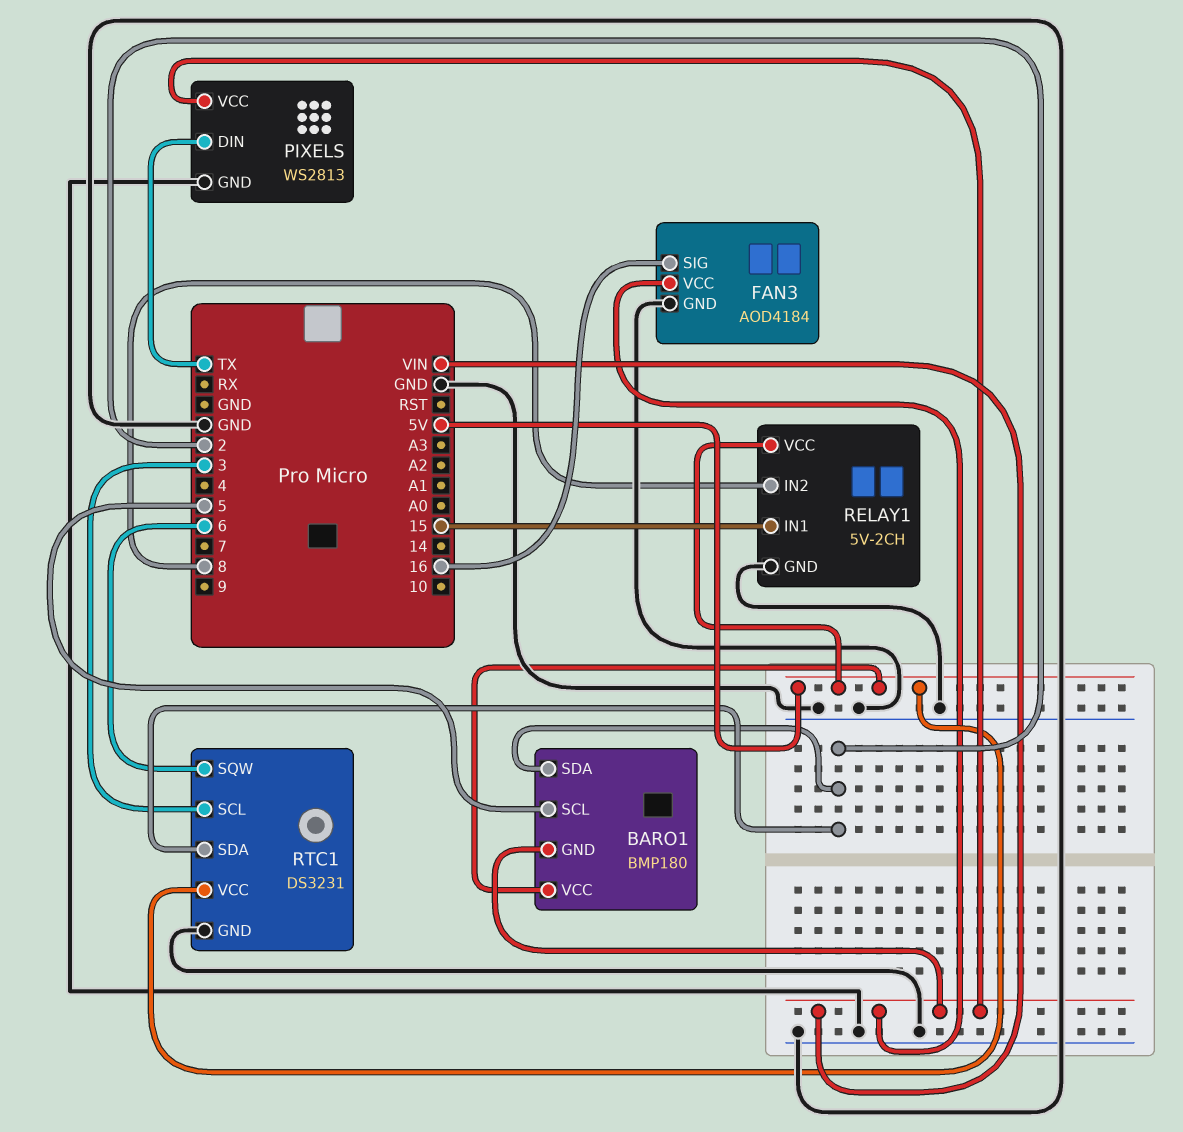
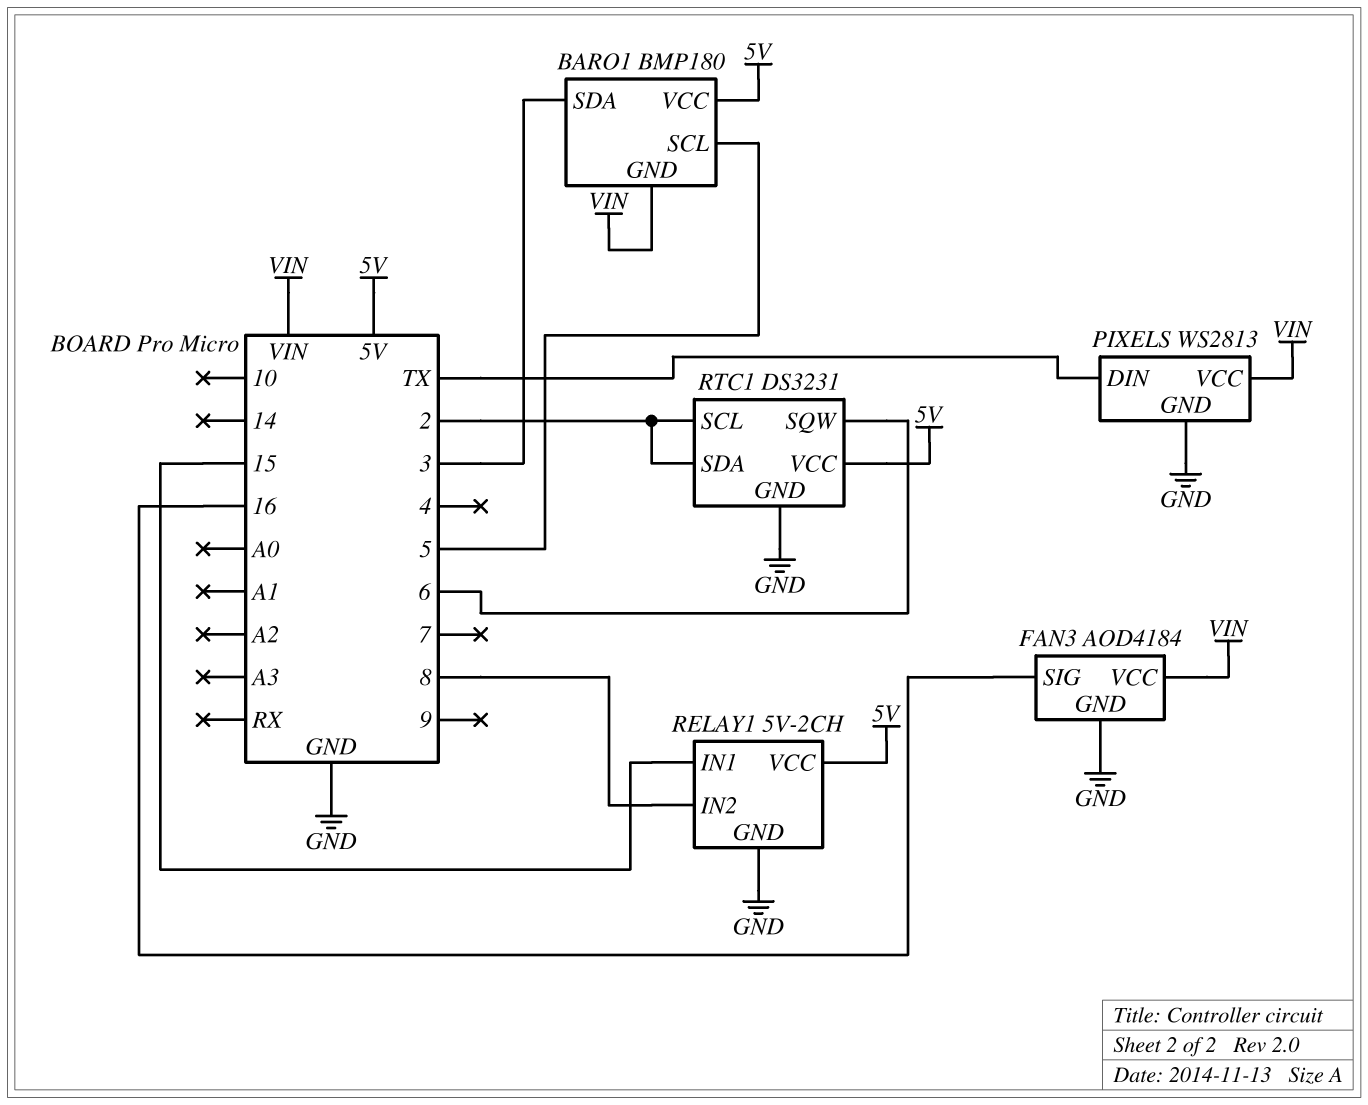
BARO1 pin SDA: 2 -> 3
RTC1 pin SCL: 3 -> 2

